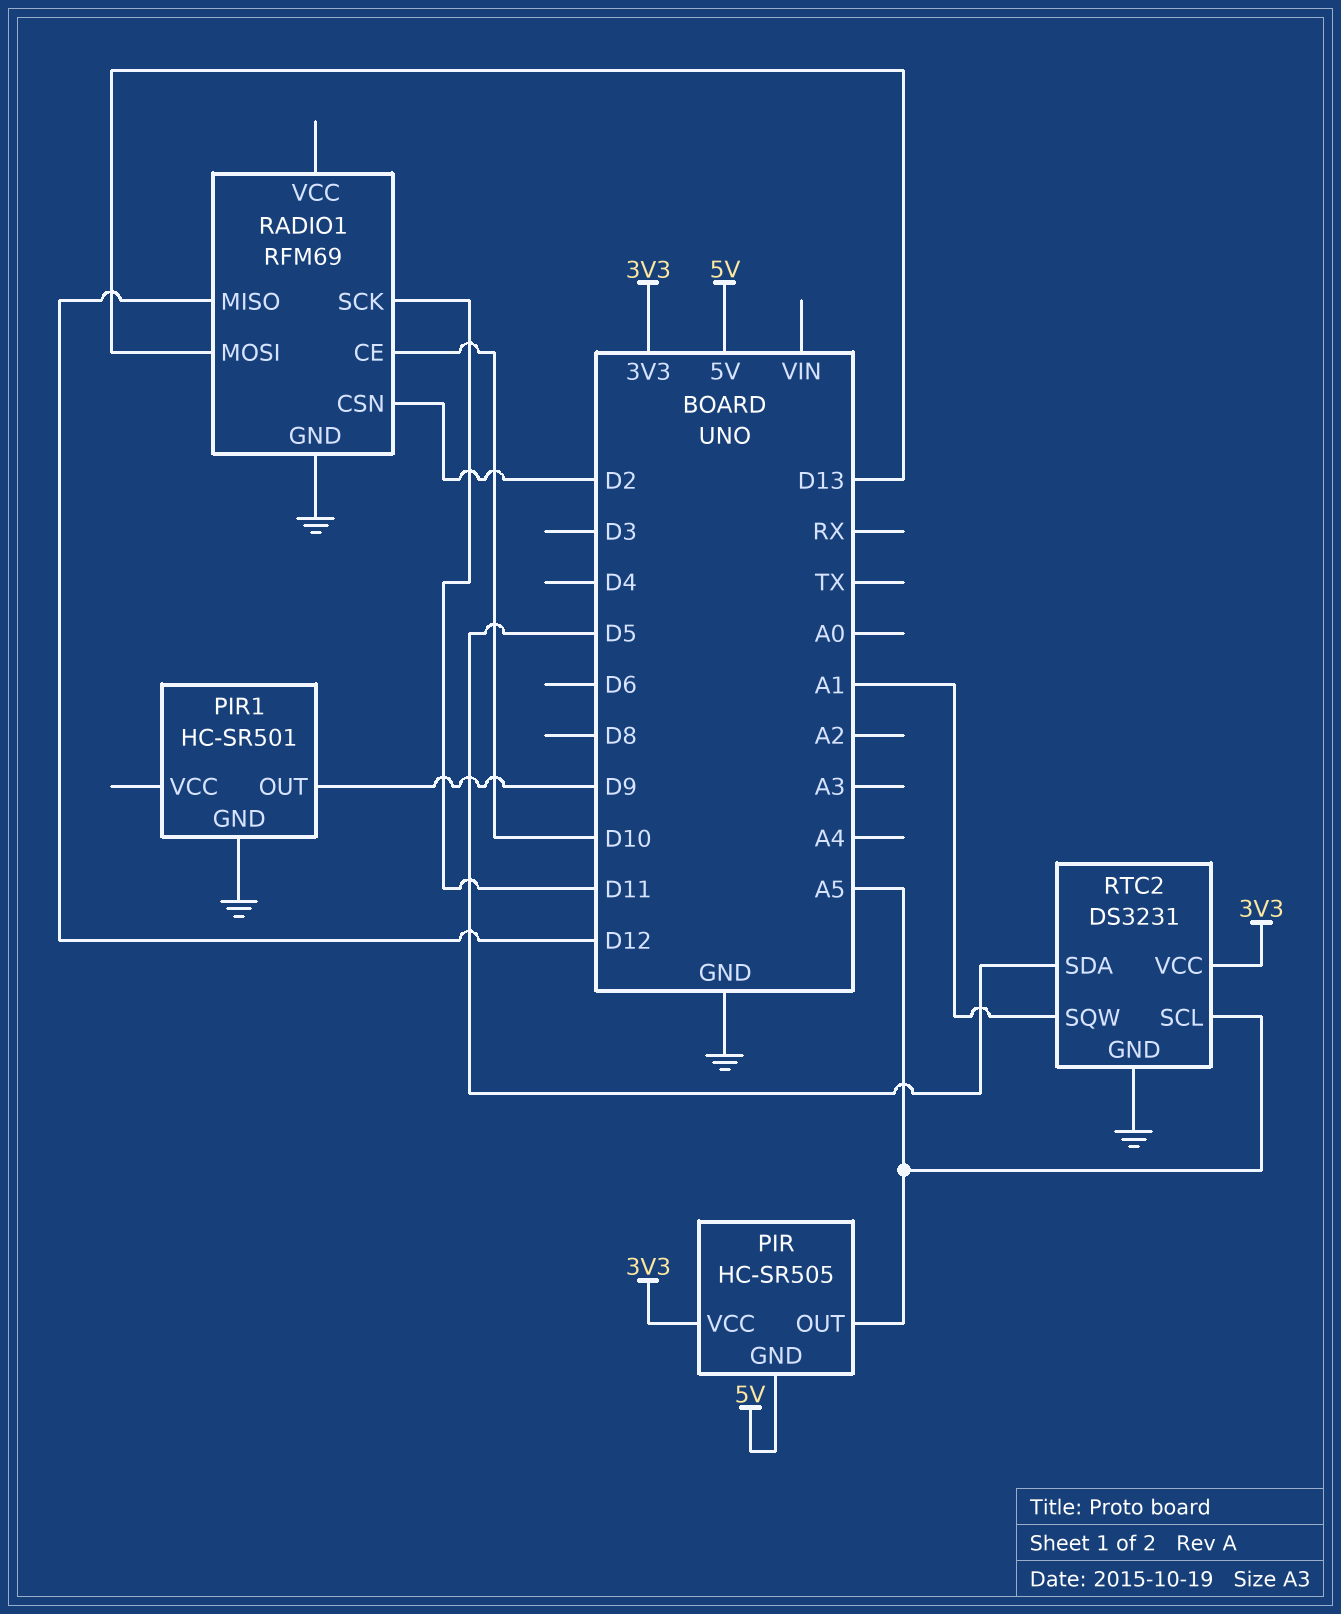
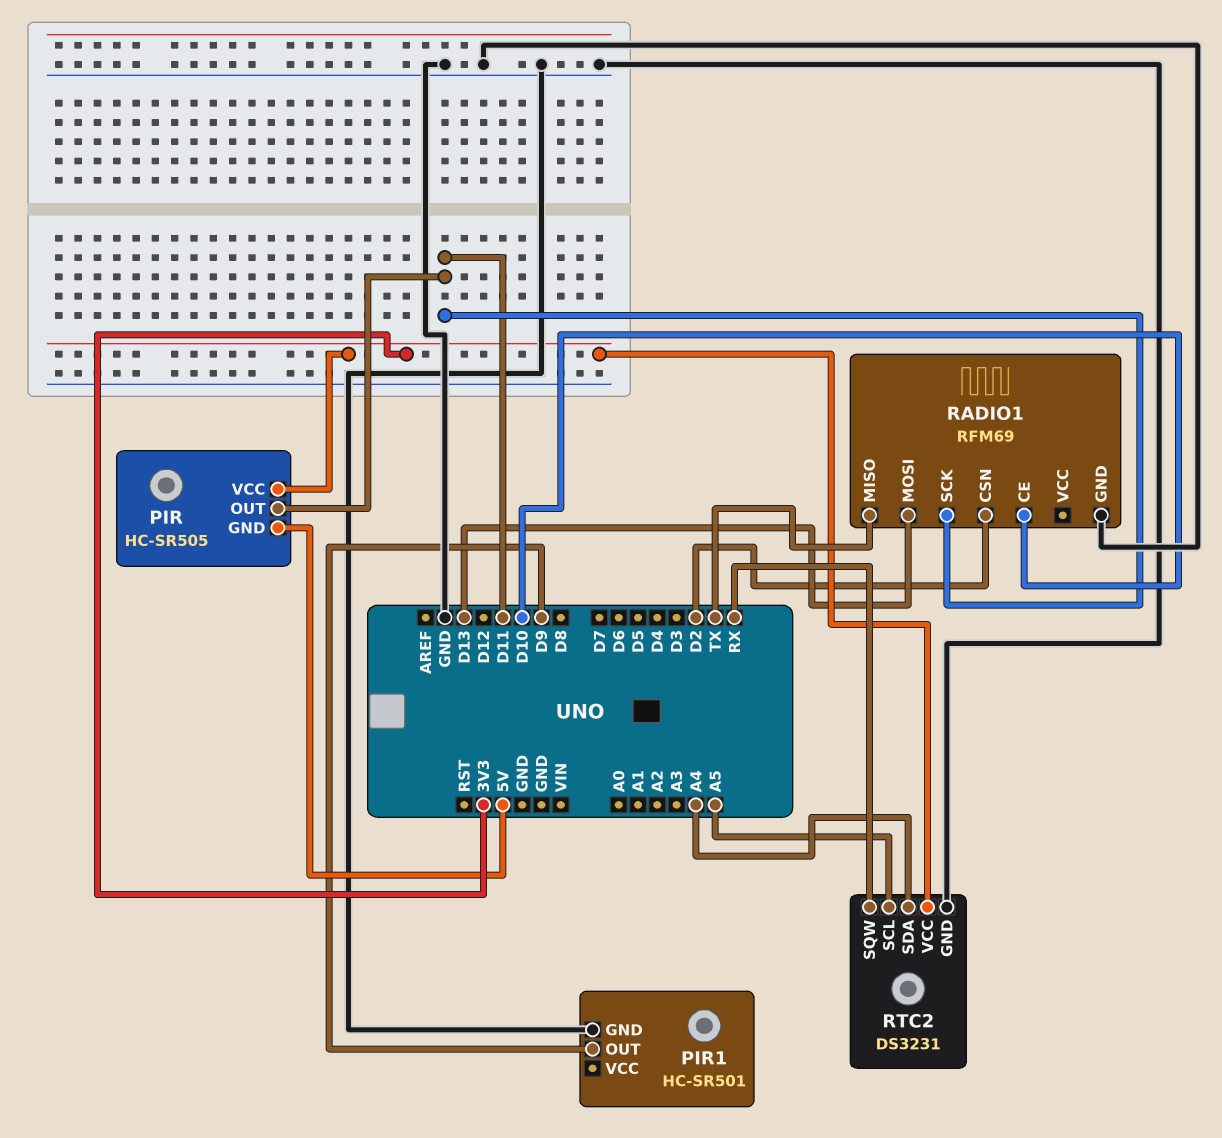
PIR pin OUT: A5 -> D11
RADIO1 pin MISO: D12 -> TX
RTC2 pin SDA: D5 -> A4
RTC2 pin SQW: A1 -> RX

